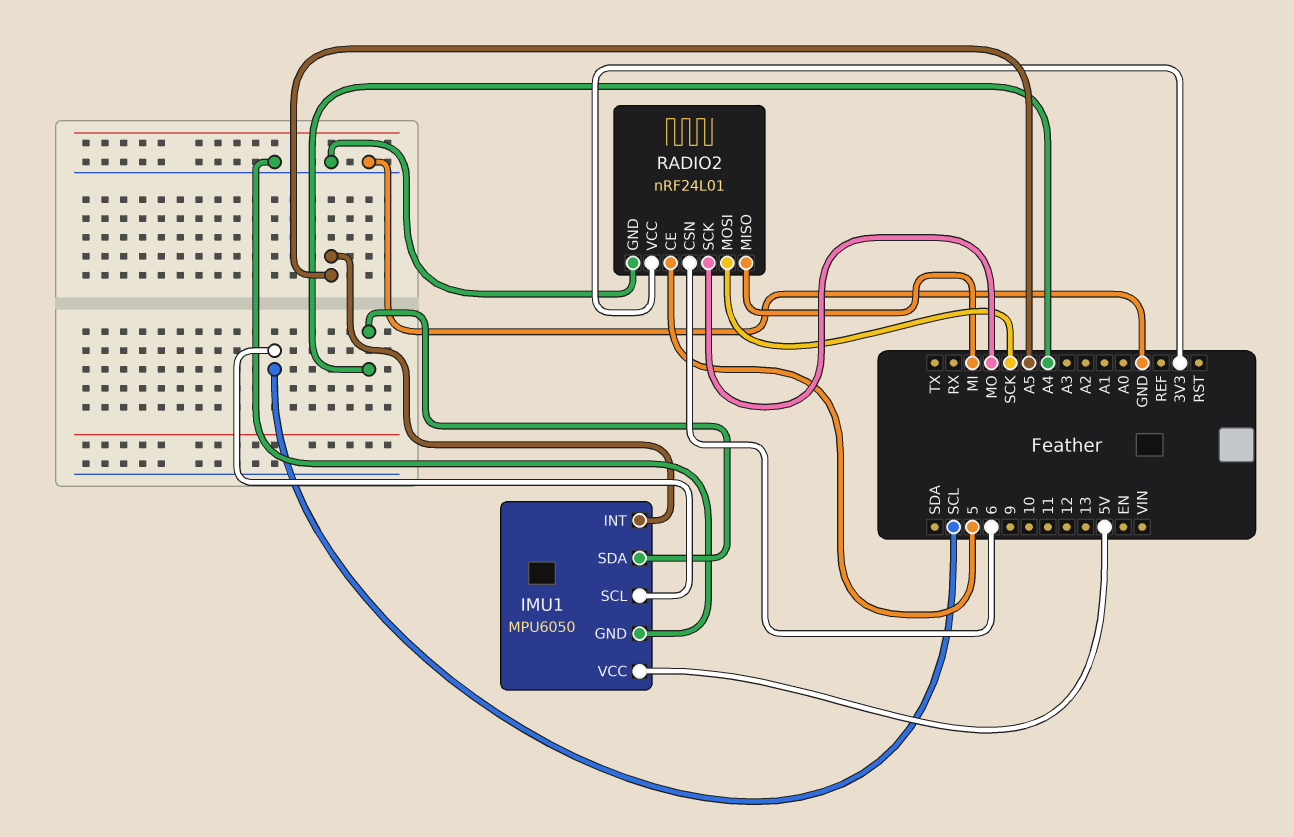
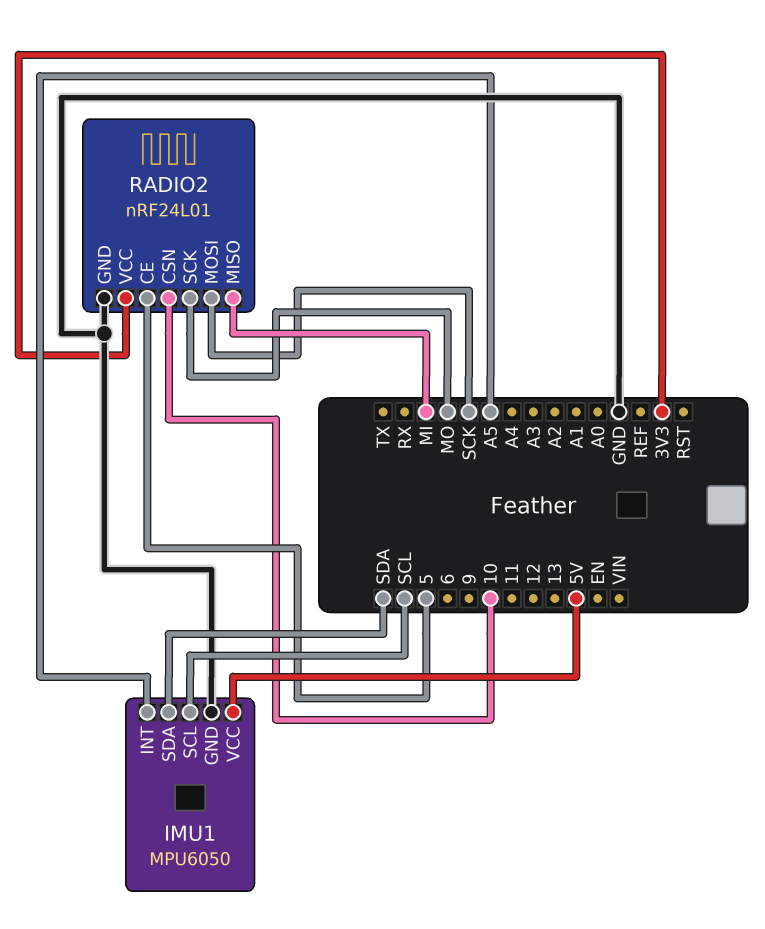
IMU1 pin SDA: A4 -> SDA
RADIO2 pin CSN: 6 -> 10

